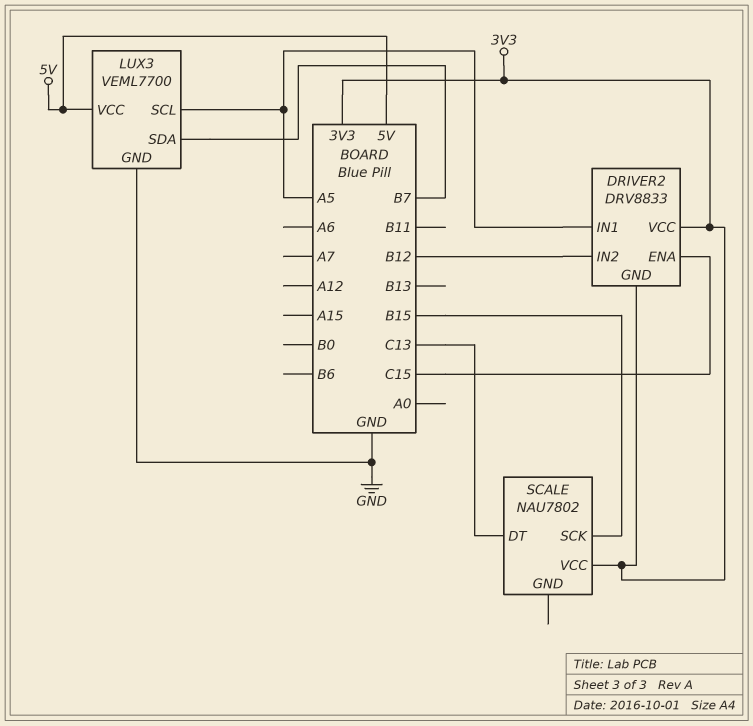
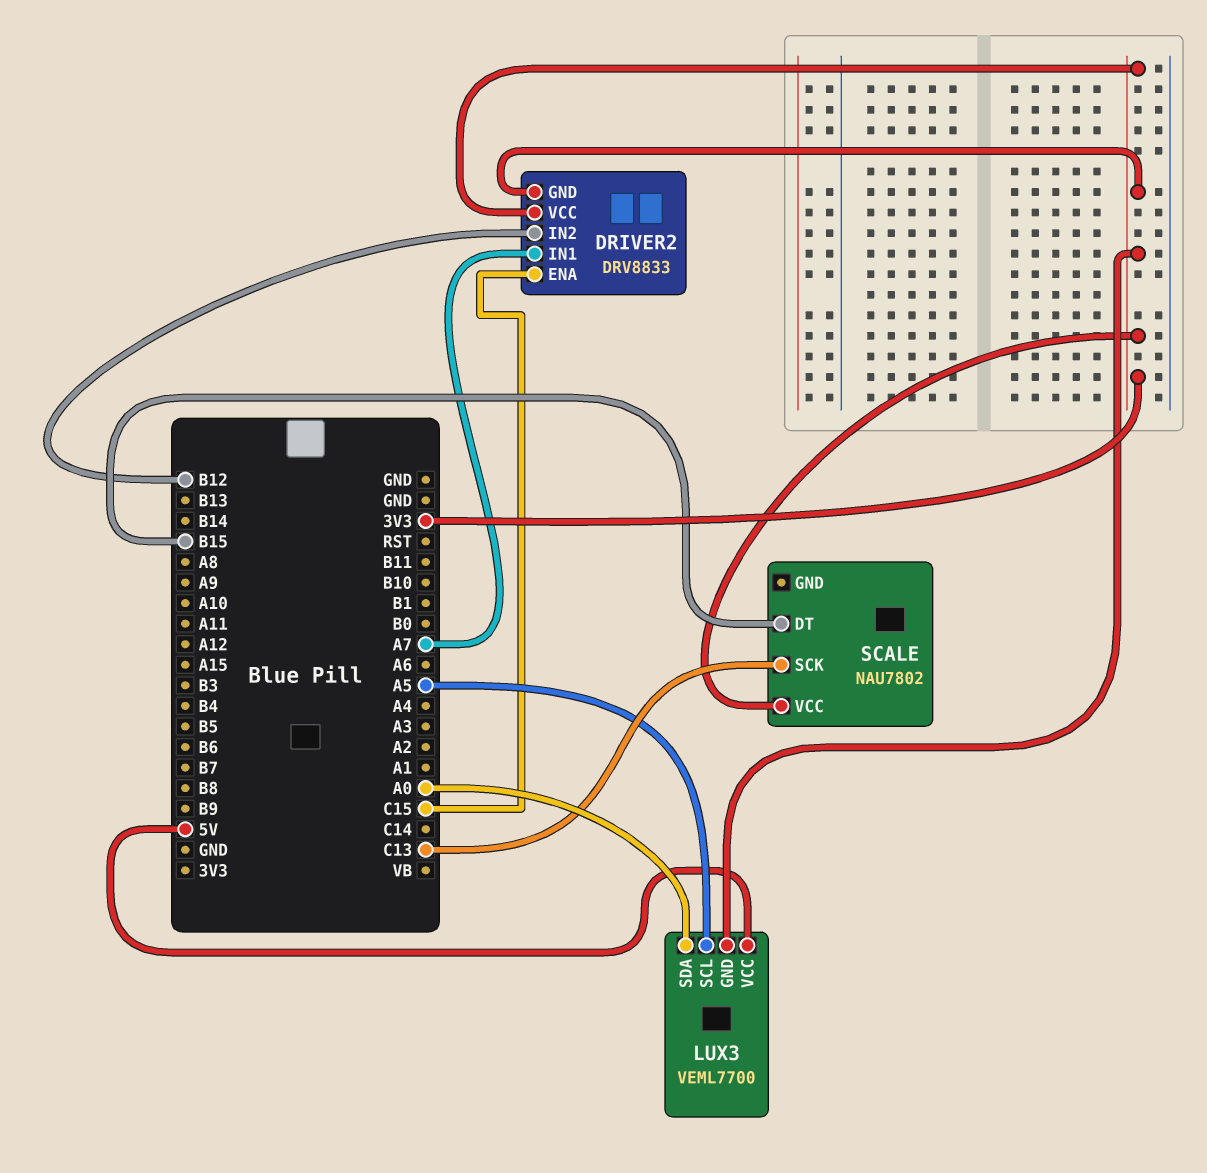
DRIVER2 pin IN1: A5 -> A7
LUX3 pin GND: GND -> 3V3
LUX3 pin SDA: B7 -> A0
SCALE pin DT: C13 -> B15
SCALE pin SCK: B15 -> C13

